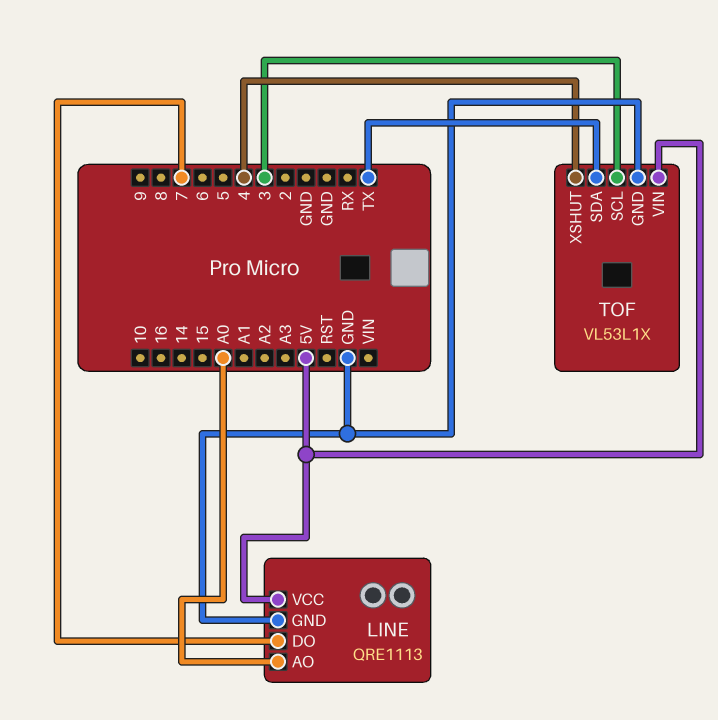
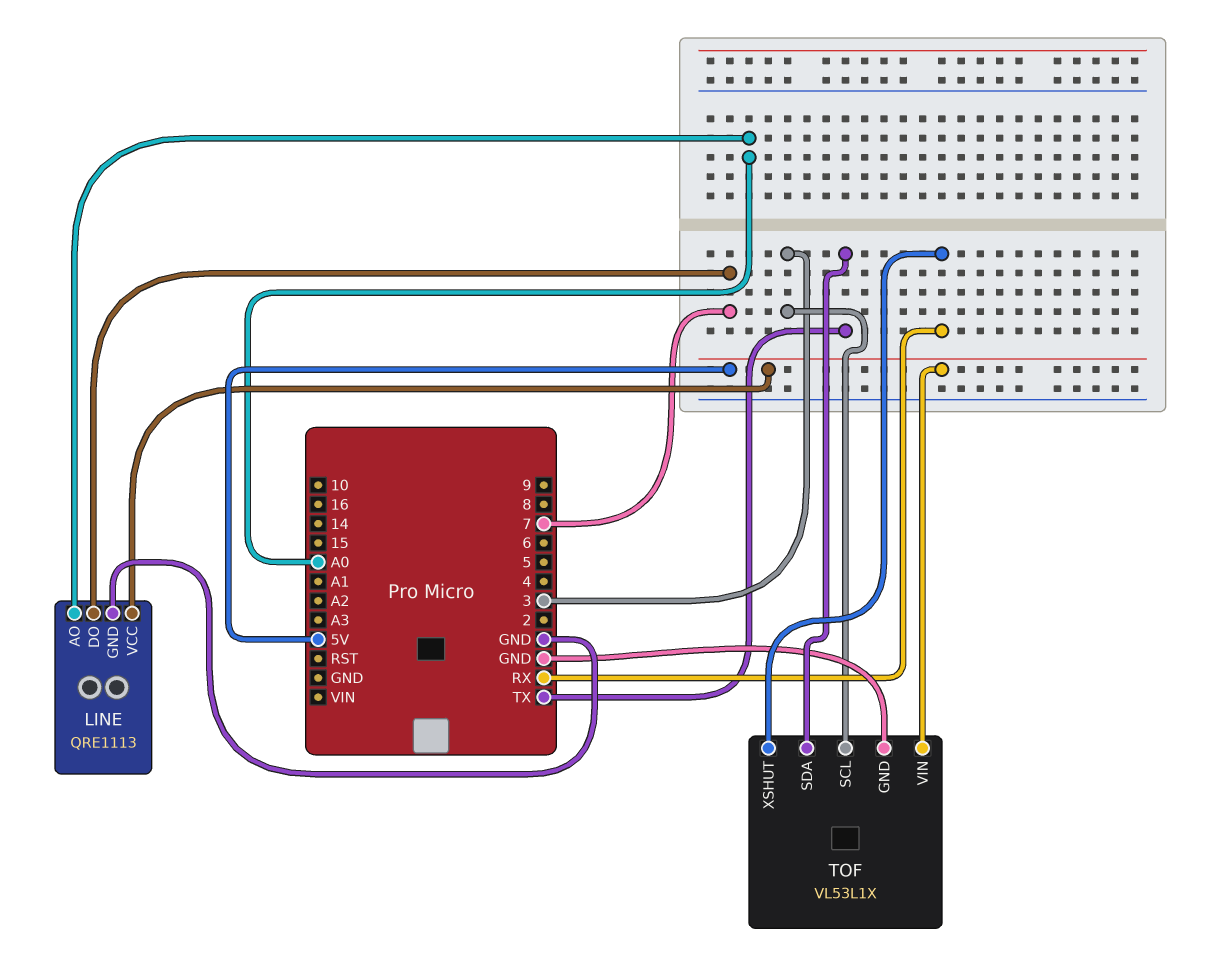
TOF pin XSHUT: 4 -> RX

